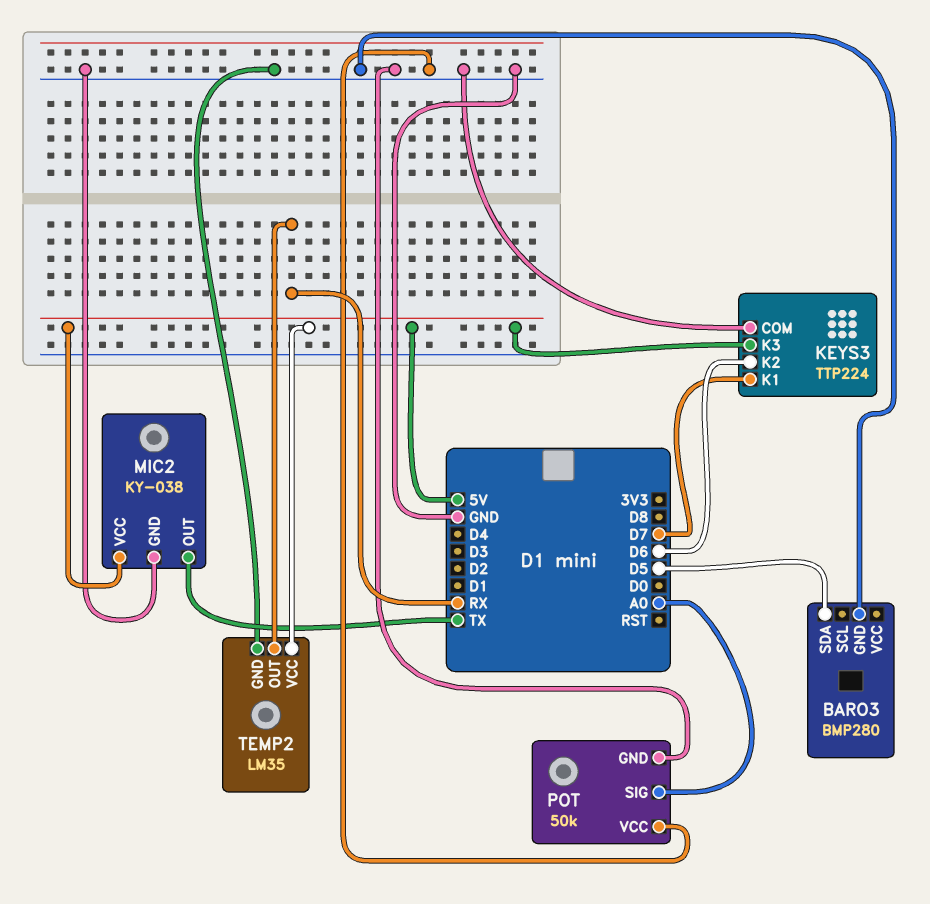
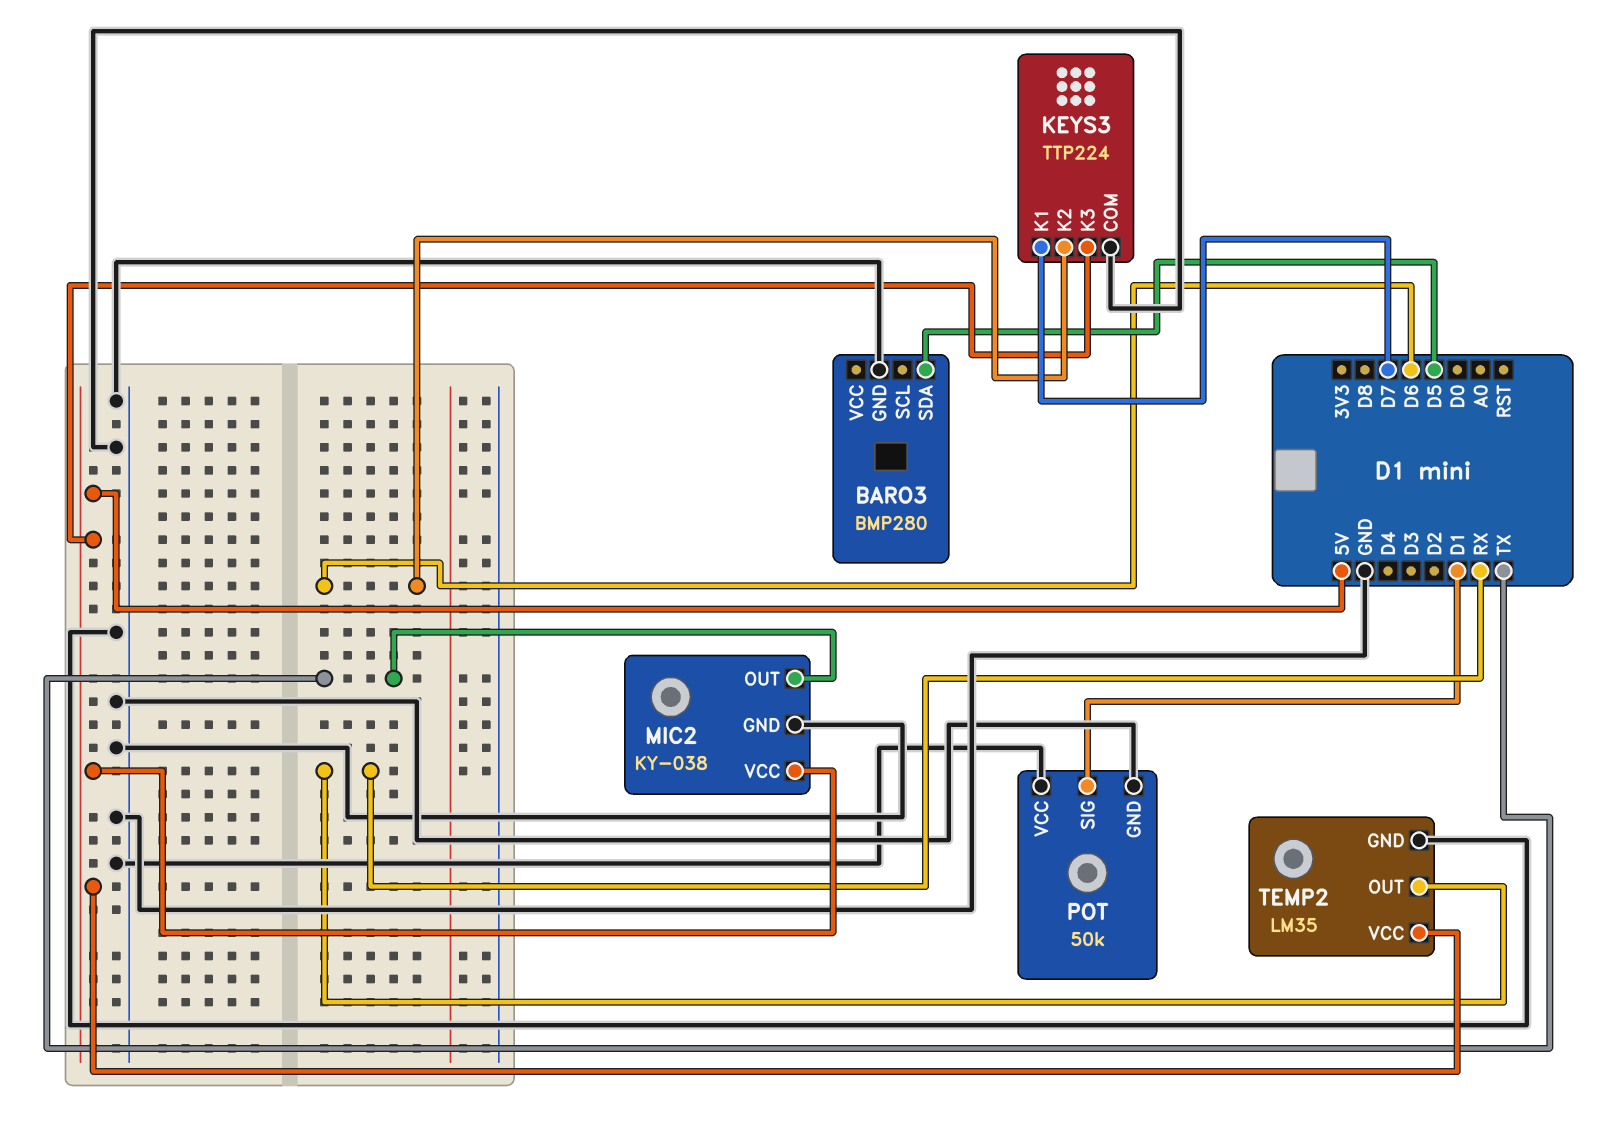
POT pin SIG: A0 -> D1

